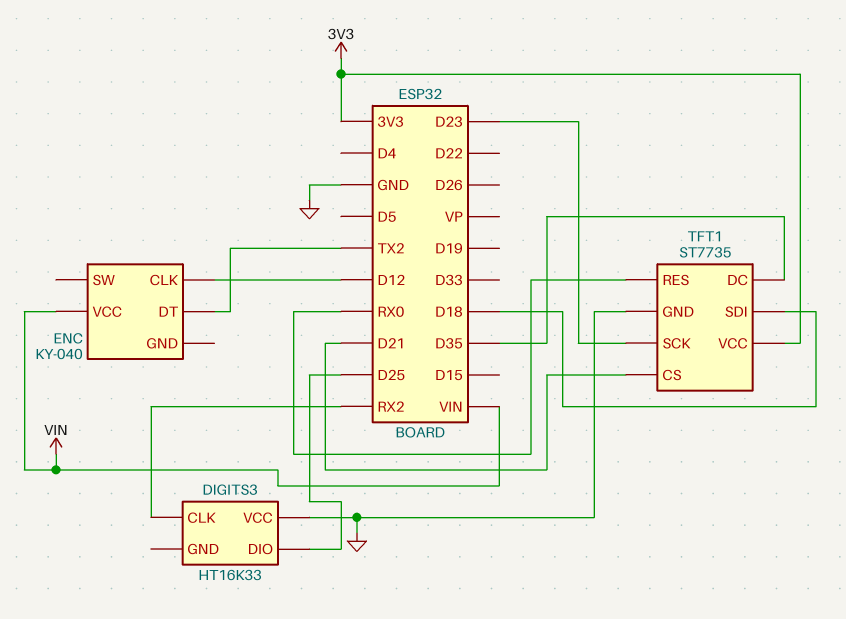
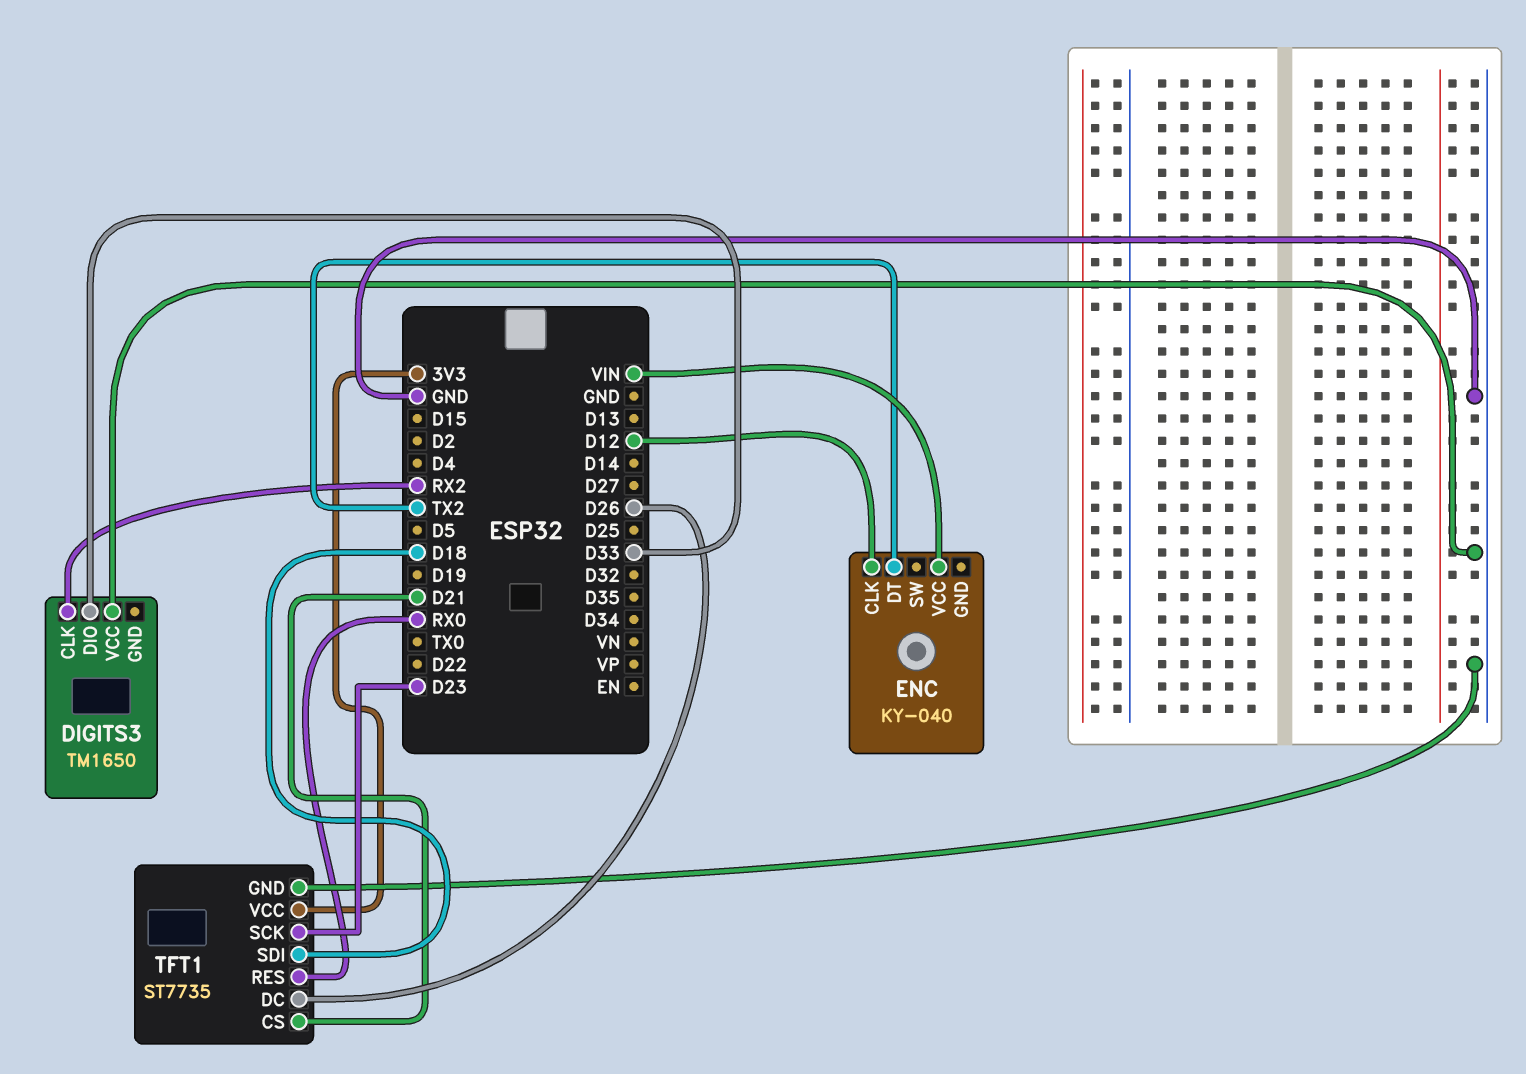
DIGITS3: HT16K33 -> TM1650
DIGITS3 pin DIO: D25 -> D33
TFT1 pin DC: D35 -> D26

